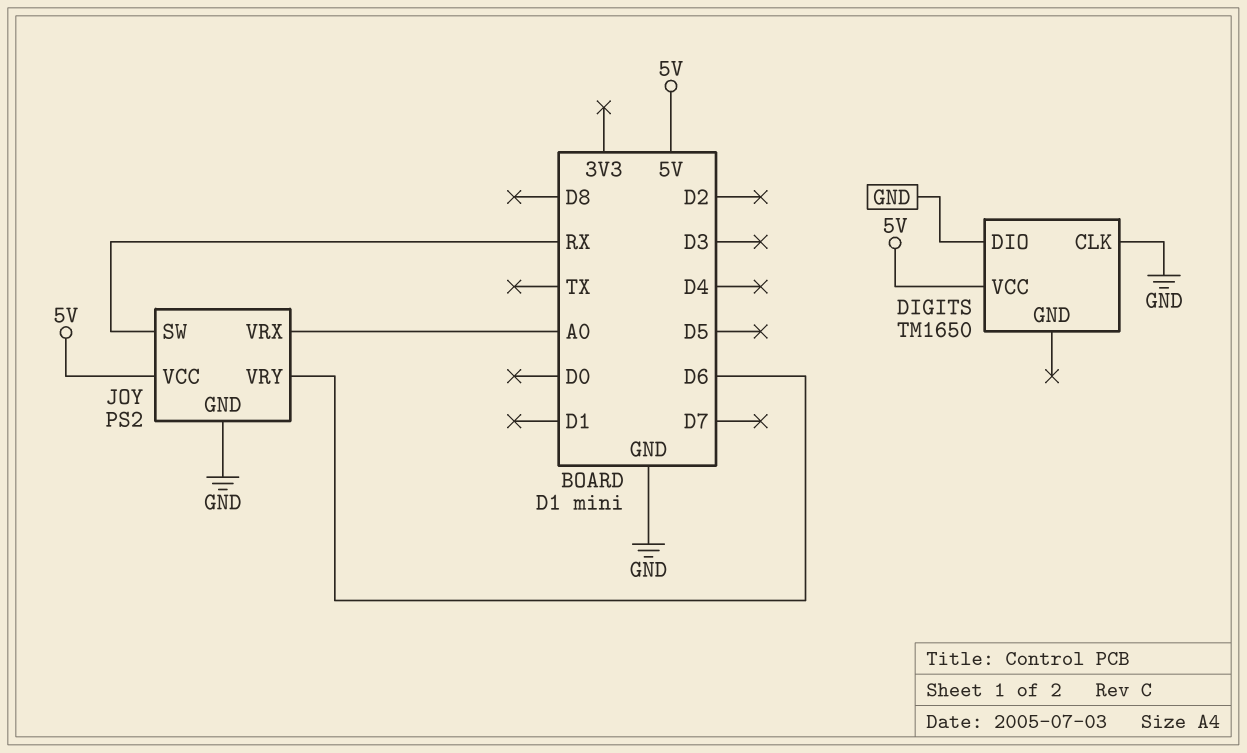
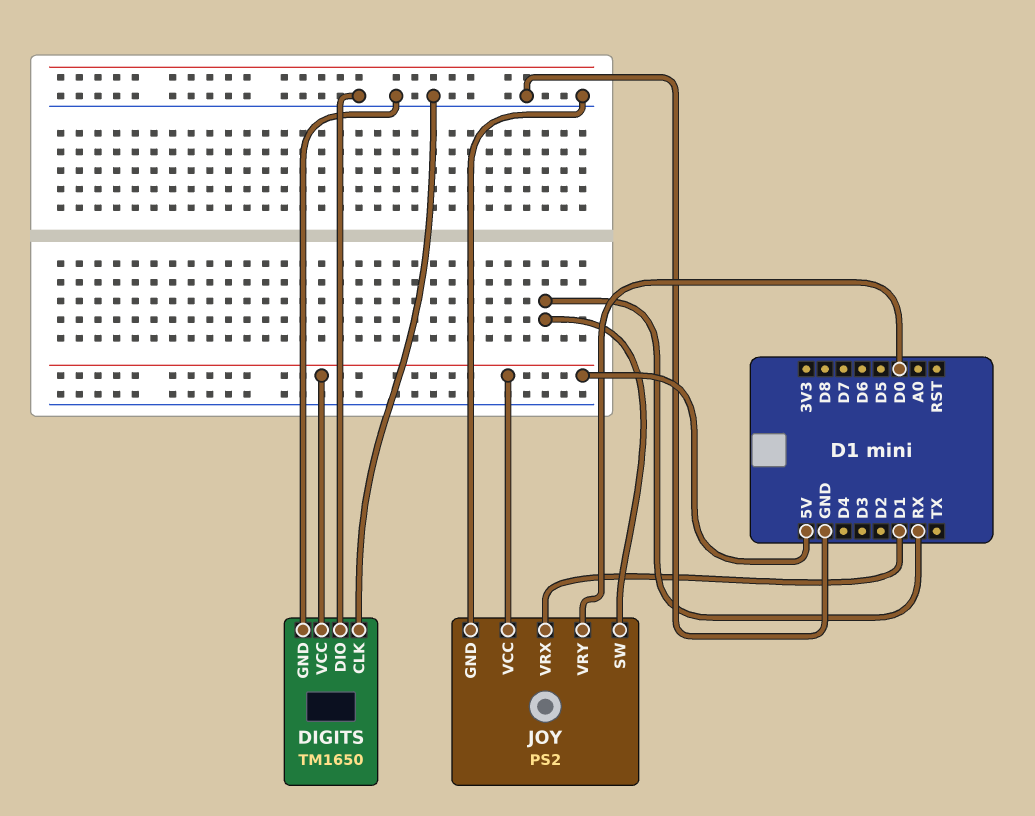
DIGITS pin GND: none -> GND
JOY pin VRX: A0 -> D1
JOY pin VRY: D6 -> D0

